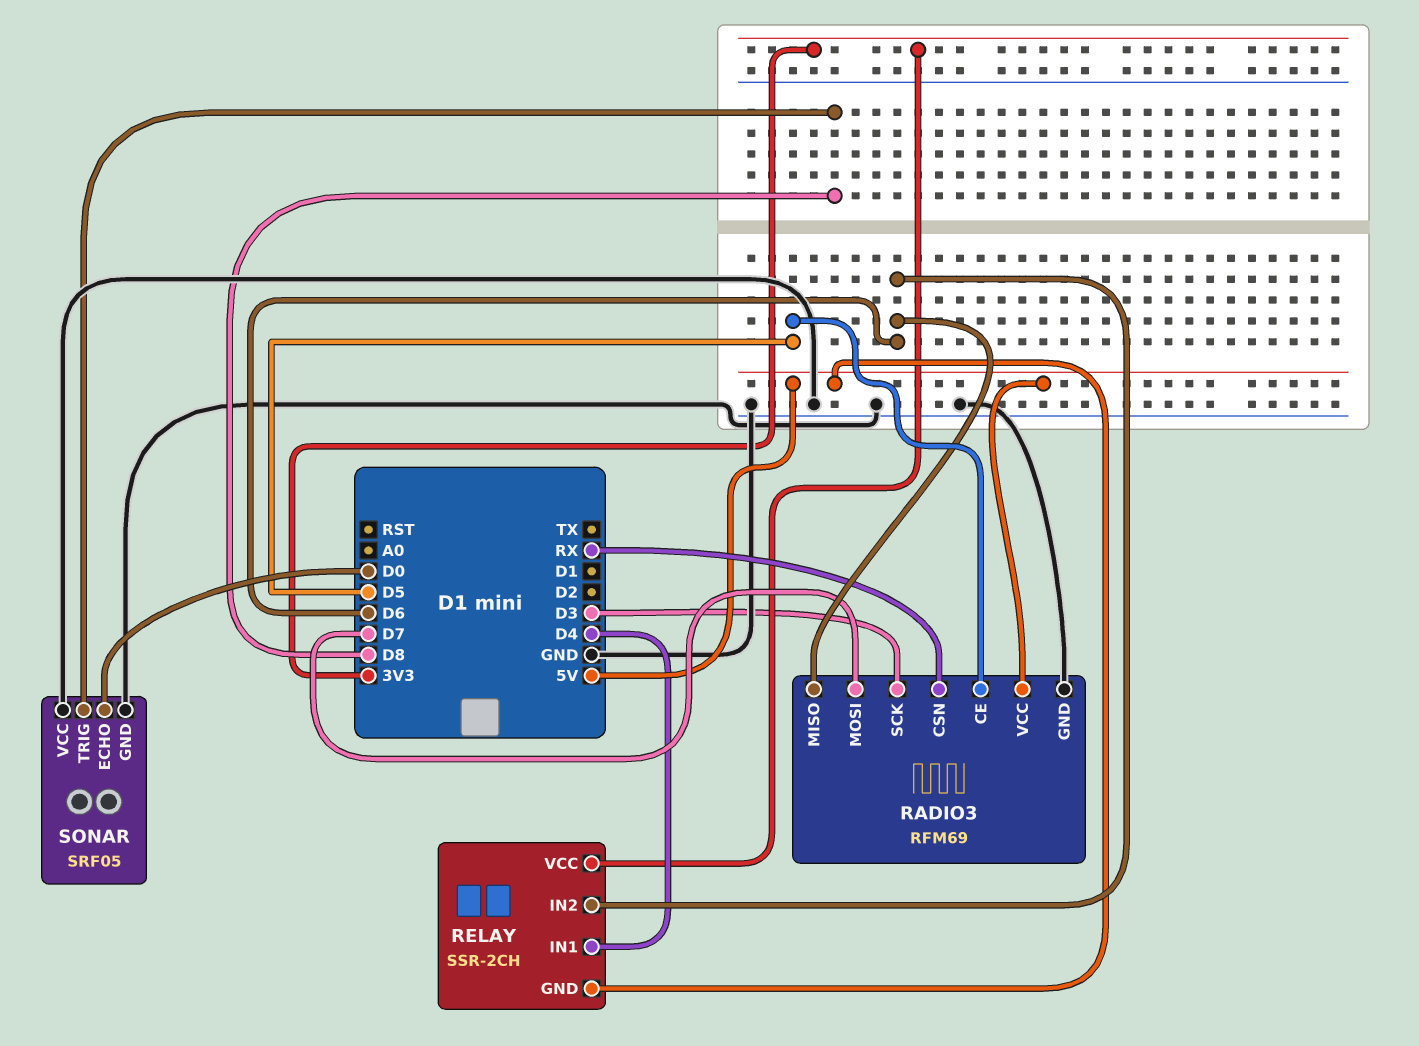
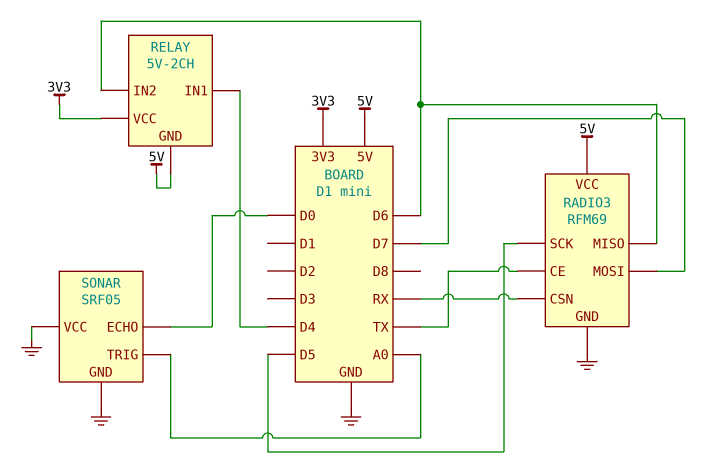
RADIO3 pin CE: D5 -> TX
RADIO3 pin SCK: D3 -> D5
RELAY: SSR-2CH -> 5V-2CH
SONAR pin TRIG: D8 -> A0

